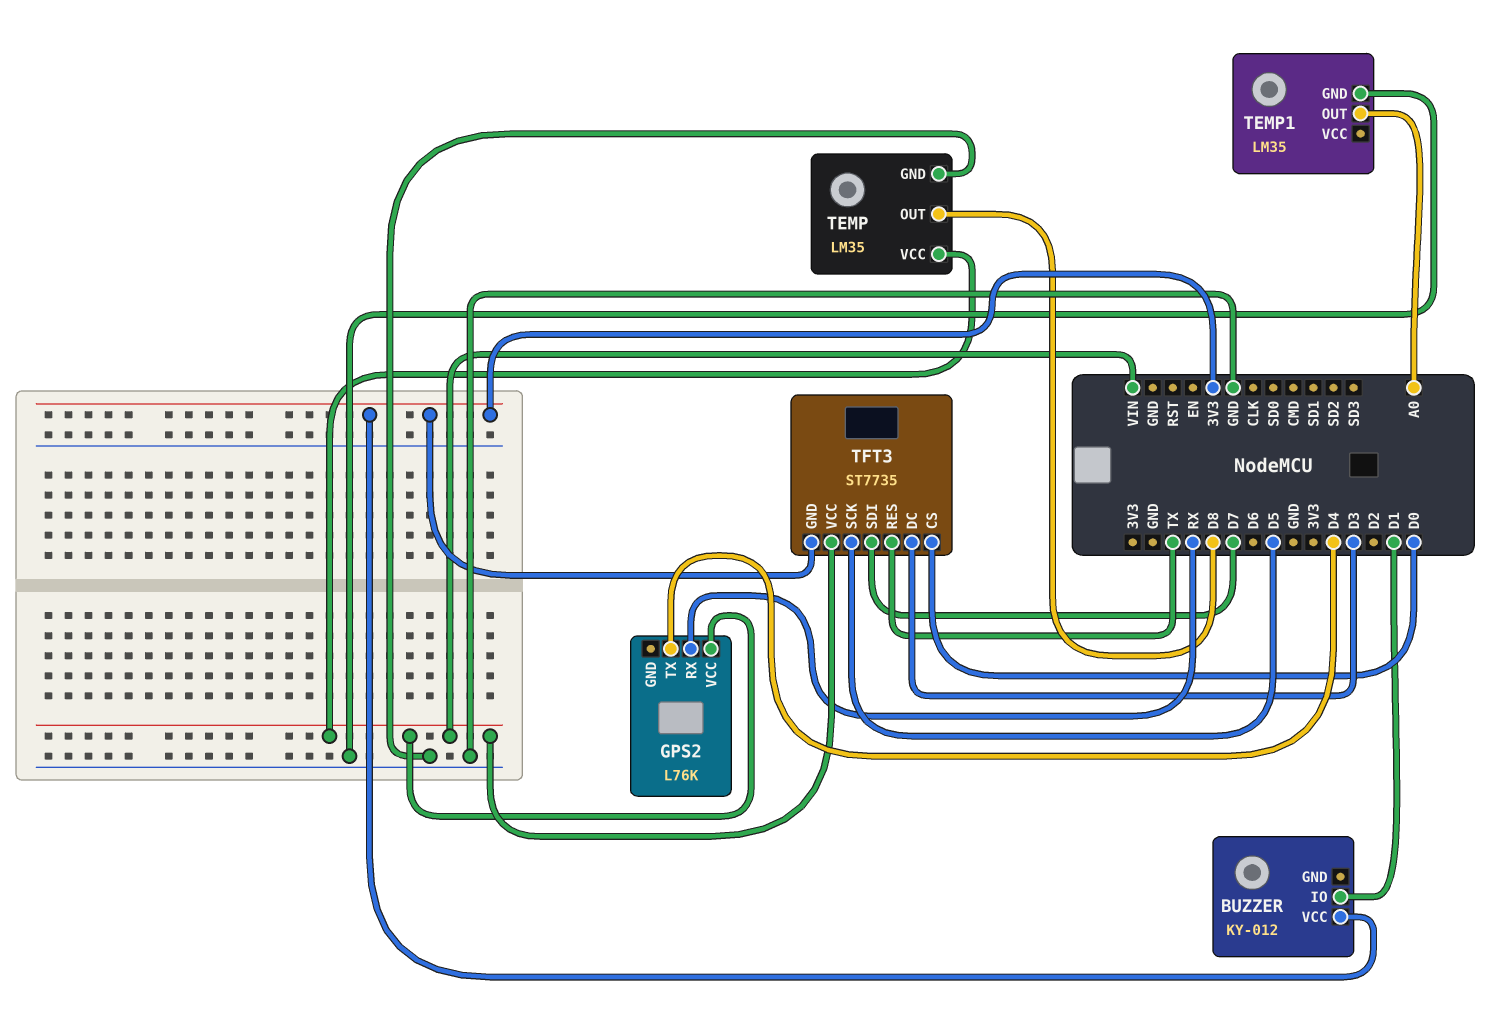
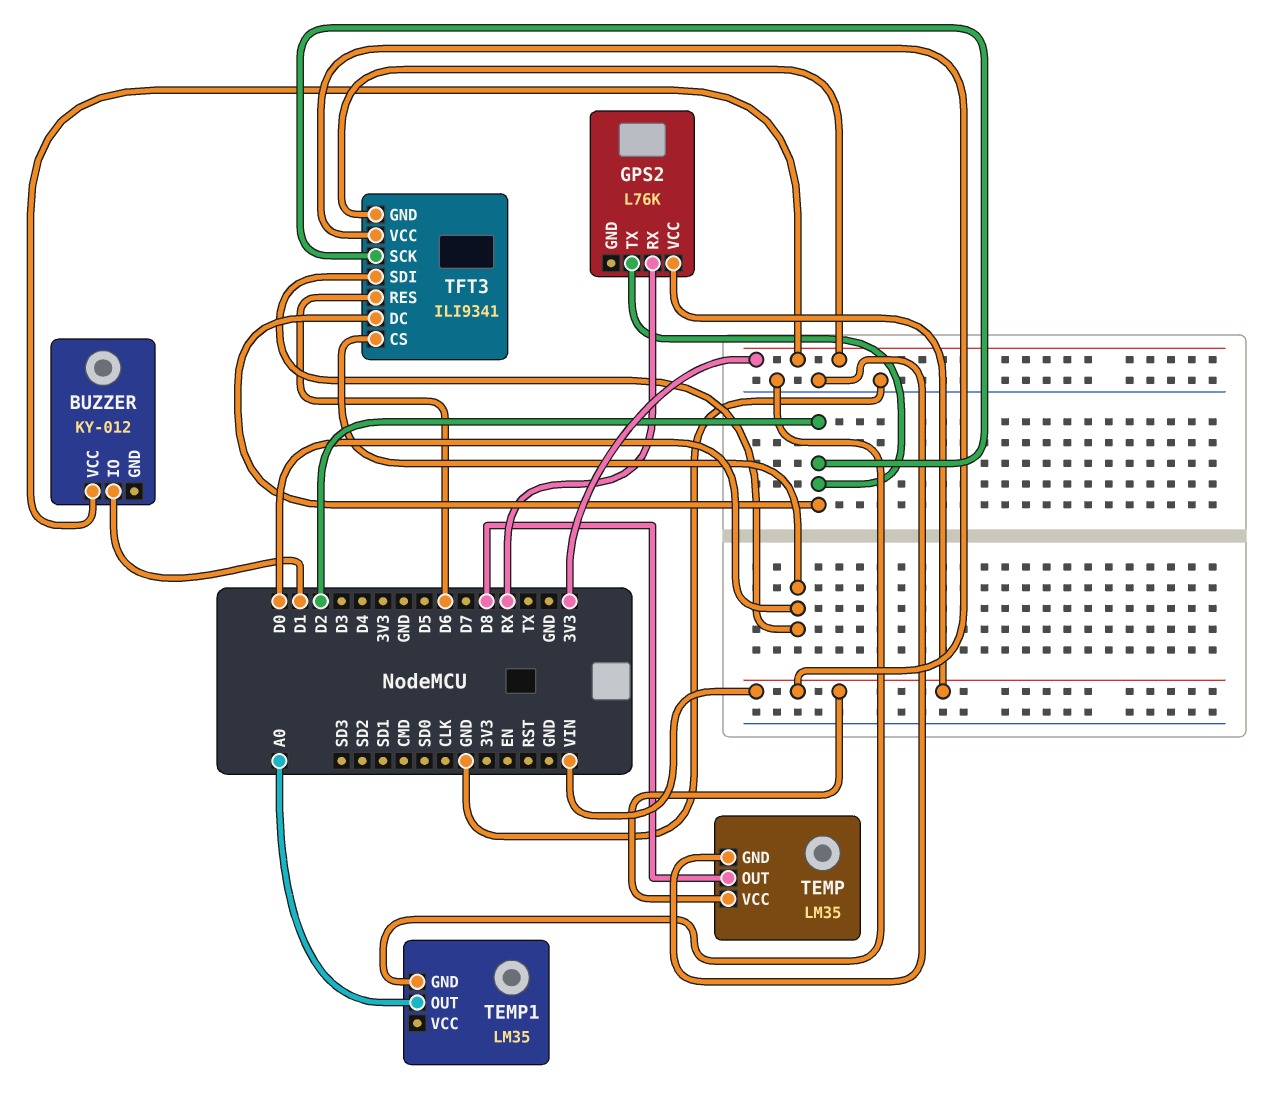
GPS2 pin TX: D4 -> D2
TFT3: ST7735 -> ILI9341
TFT3 pin DC: D3 -> D2
TFT3 pin RES: TX -> D6
TFT3 pin SCK: D5 -> D2
TFT3 pin SDI: D7 -> D0

